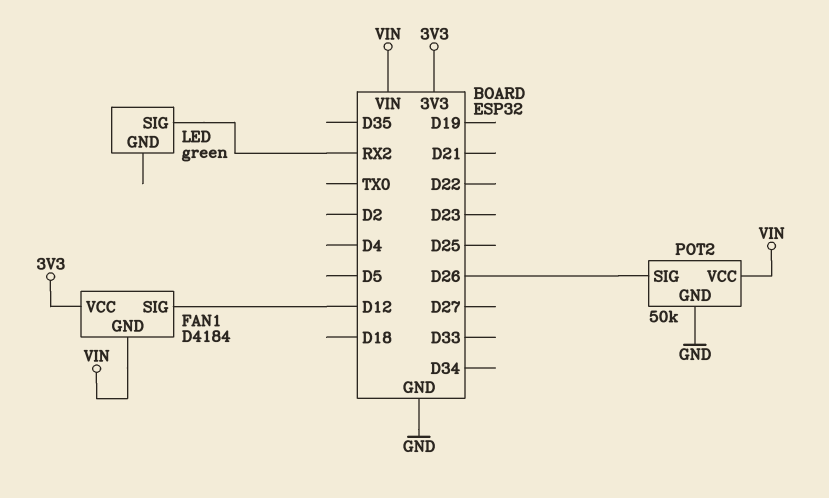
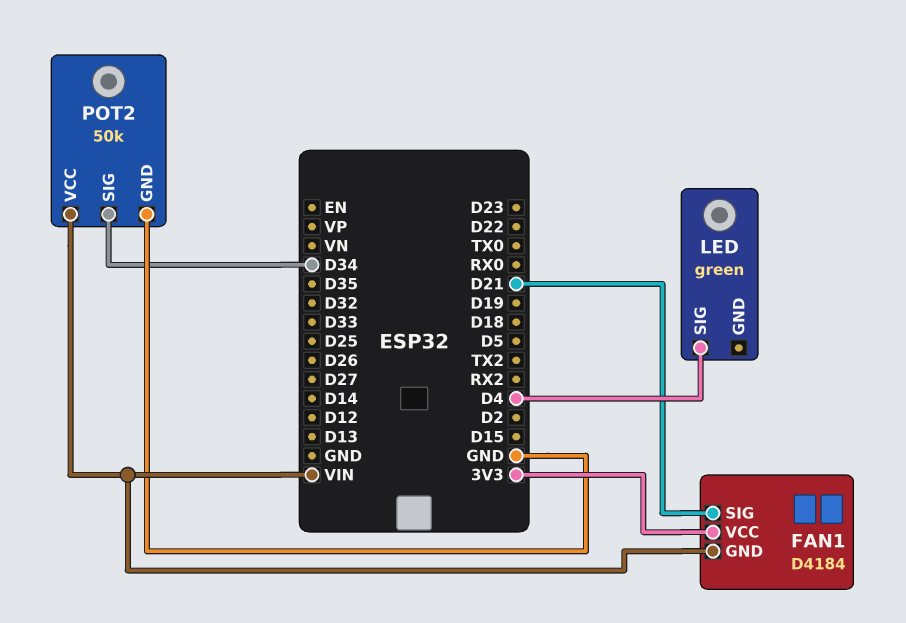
FAN1 pin SIG: D12 -> D21
LED pin SIG: RX2 -> D4
POT2 pin SIG: D26 -> D34

